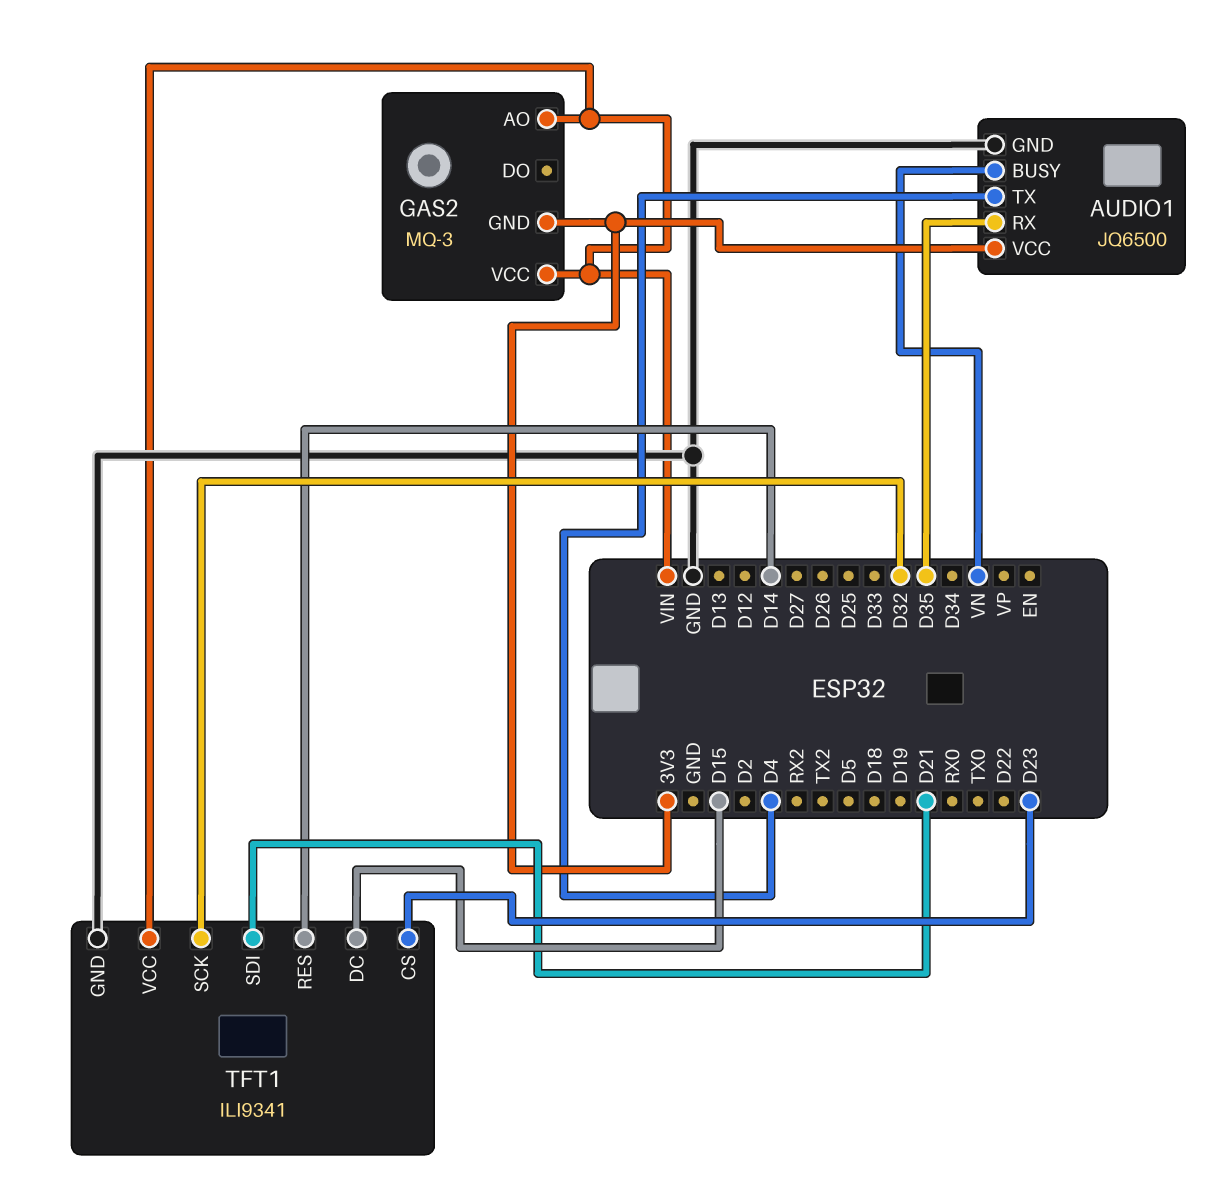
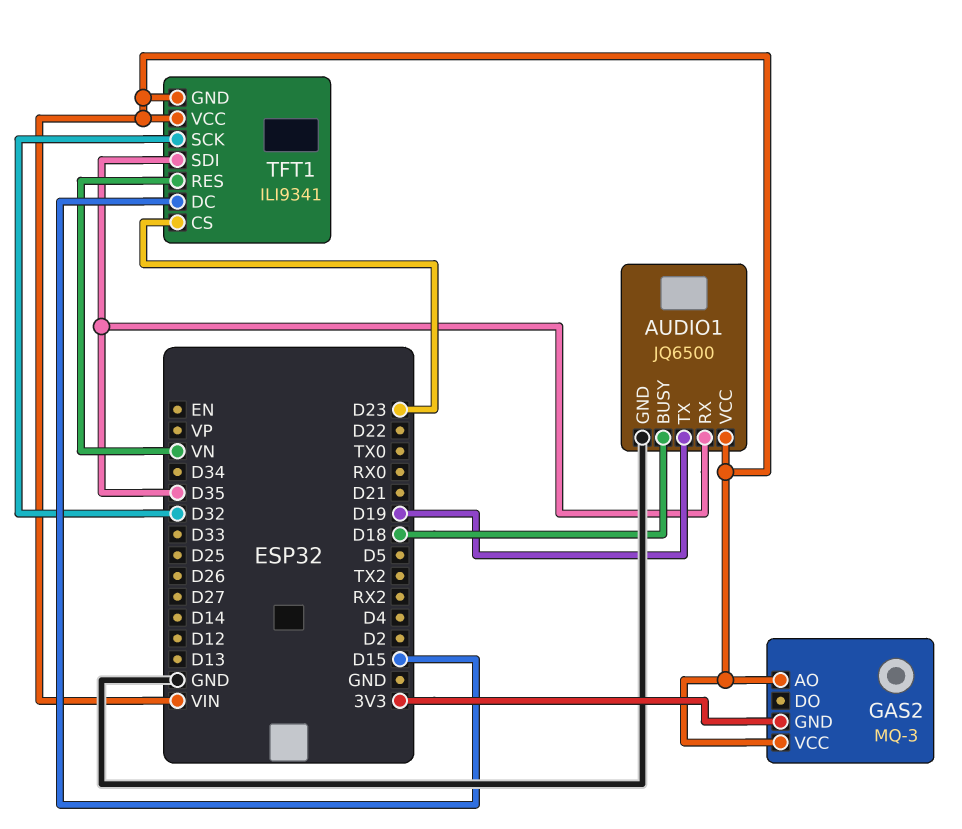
AUDIO1 pin BUSY: VN -> D18
AUDIO1 pin TX: D4 -> D19
AUDIO1 pin VCC: 3V3 -> VIN
TFT1 pin GND: GND -> VIN
TFT1 pin RES: D14 -> VN
TFT1 pin SDI: D21 -> D35

